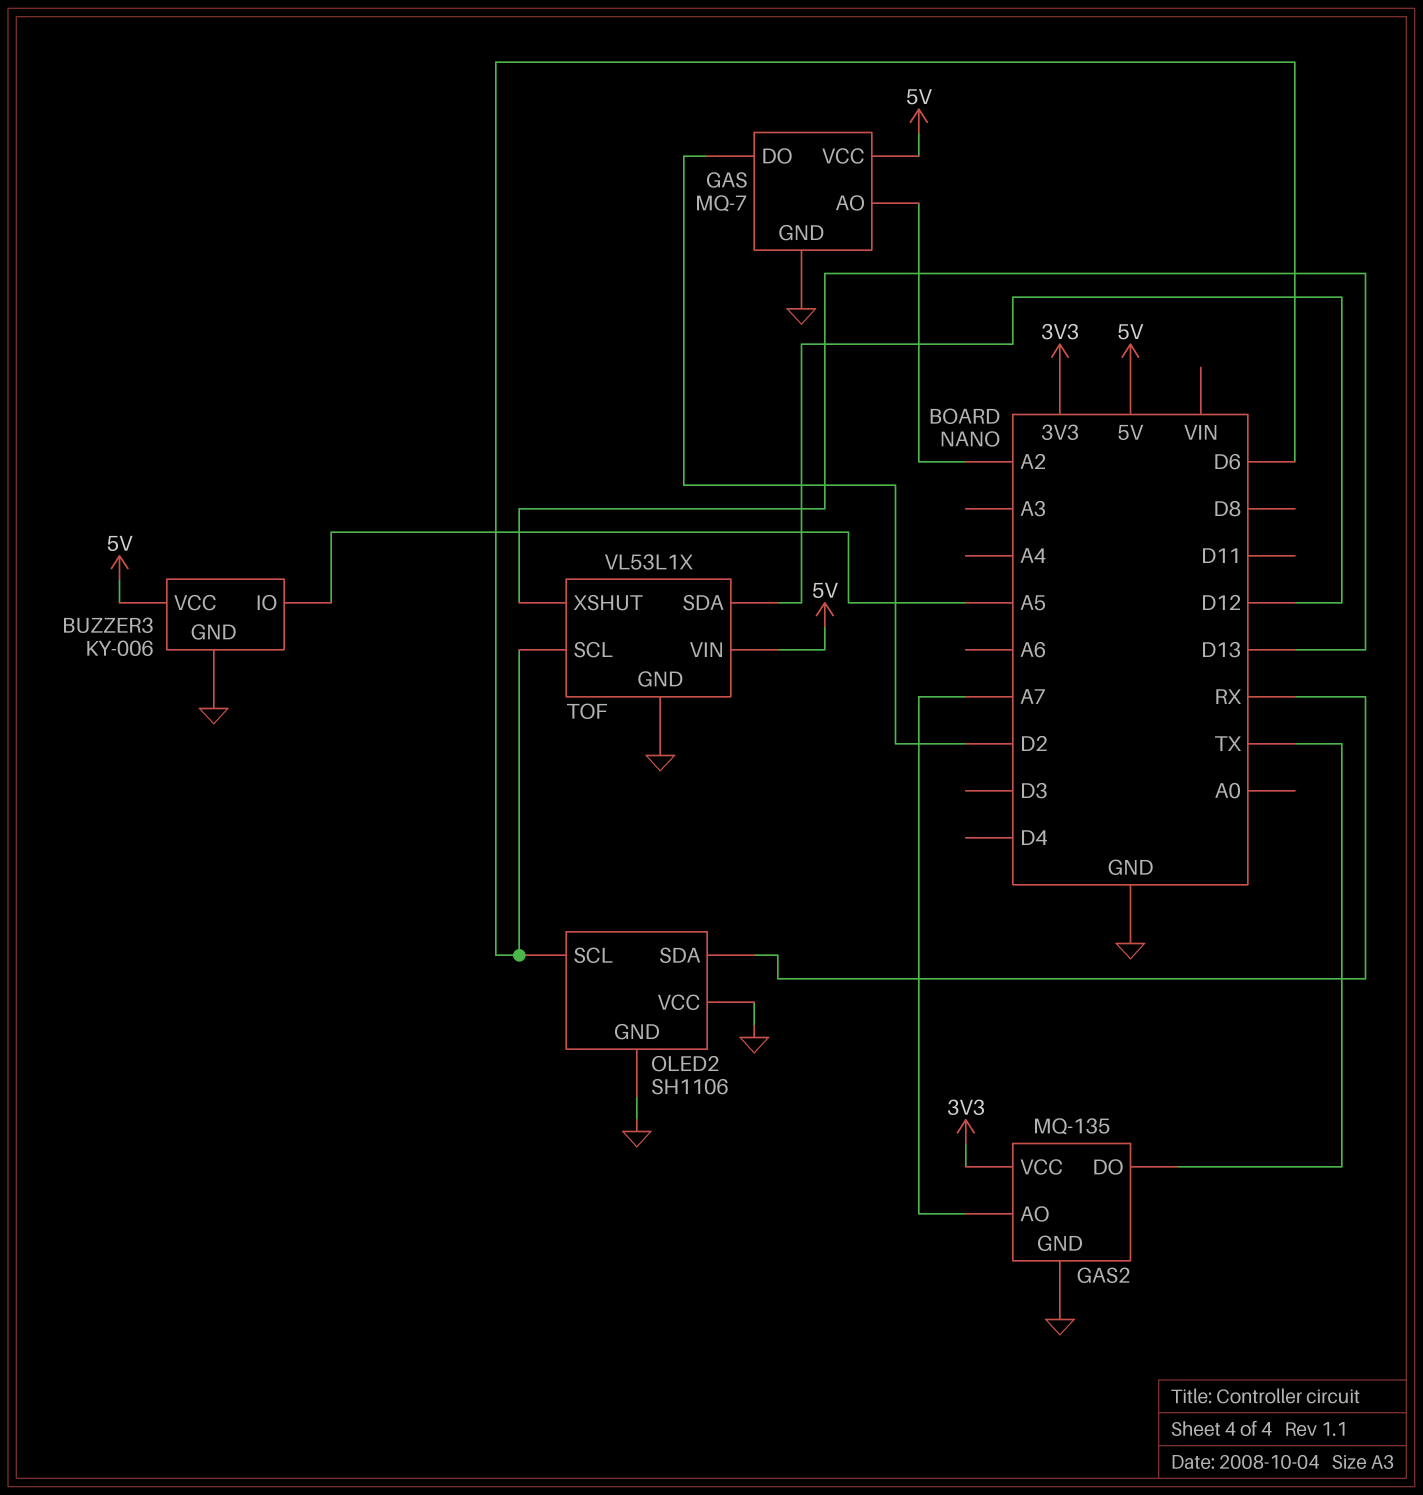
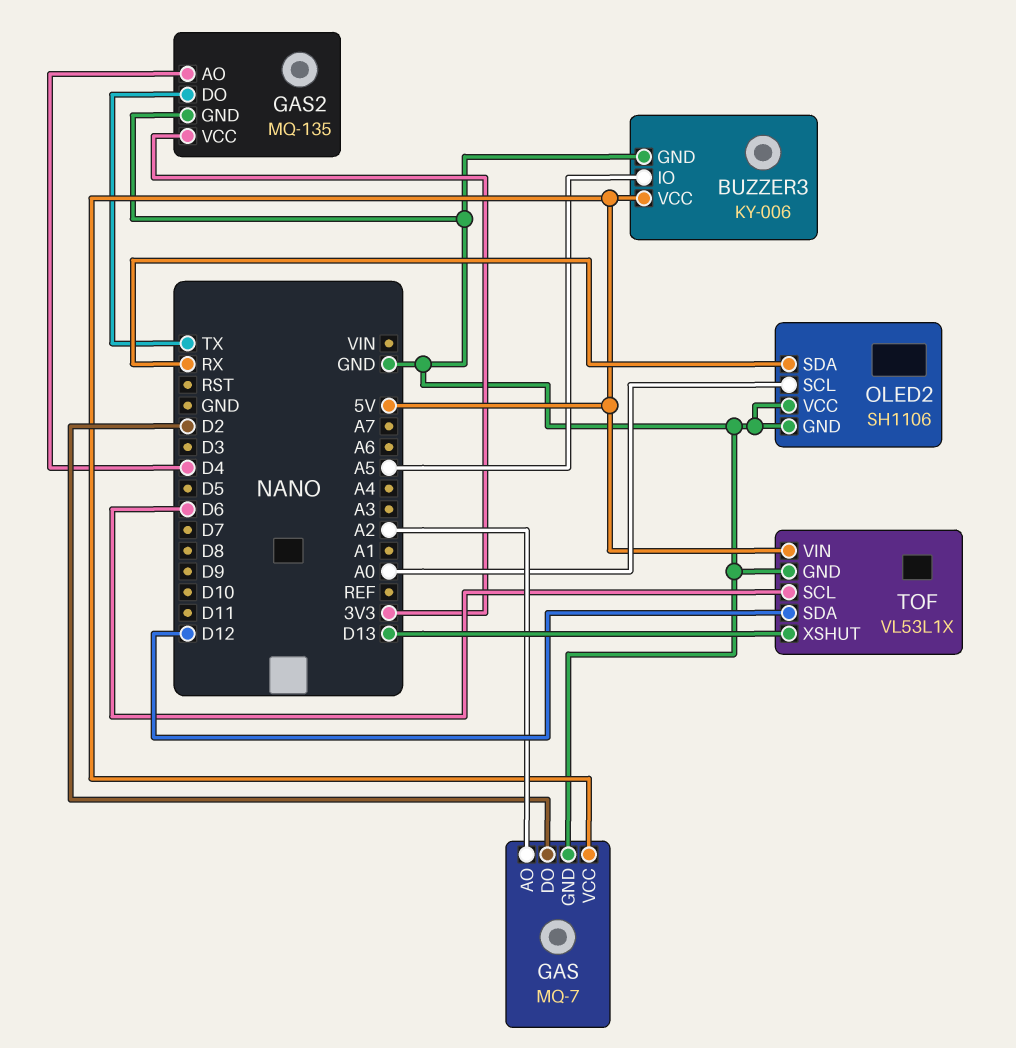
GAS2 pin AO: A7 -> D4
OLED2 pin SCL: D6 -> A0

